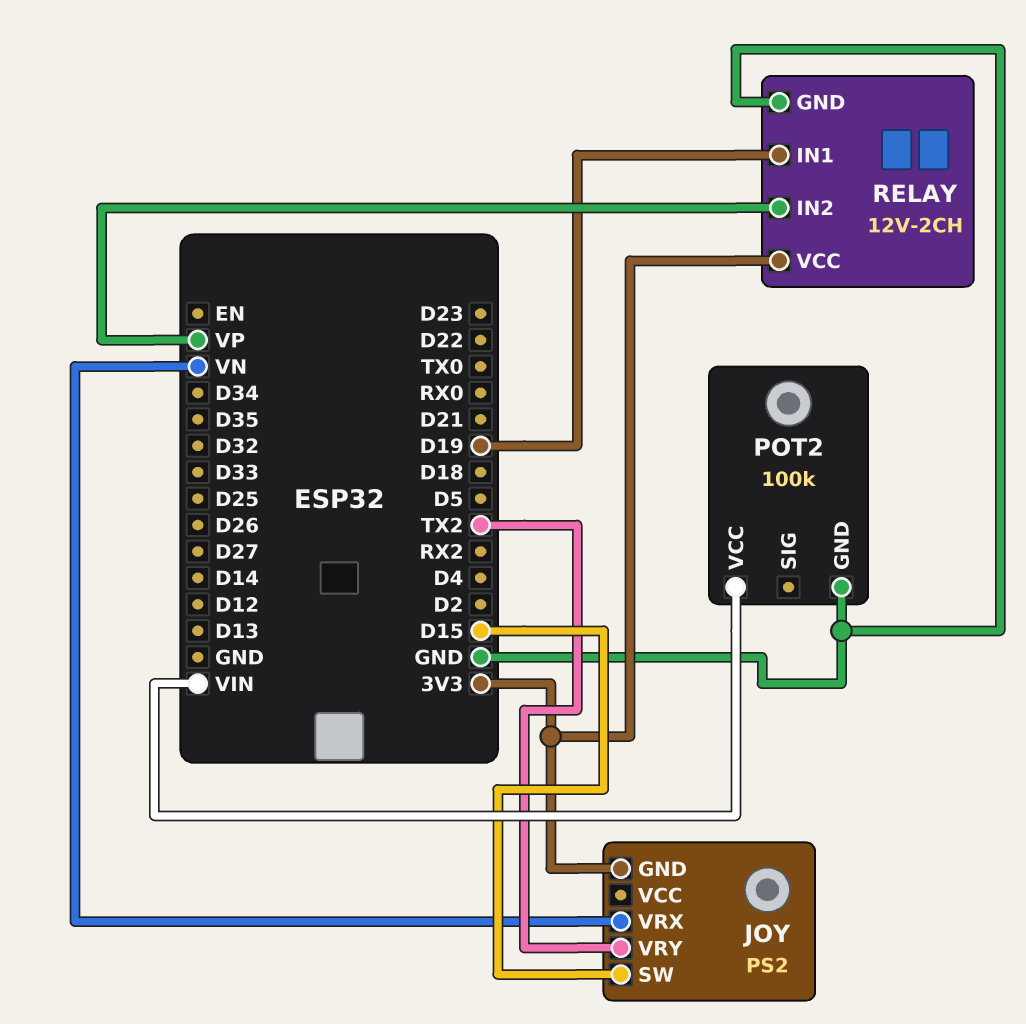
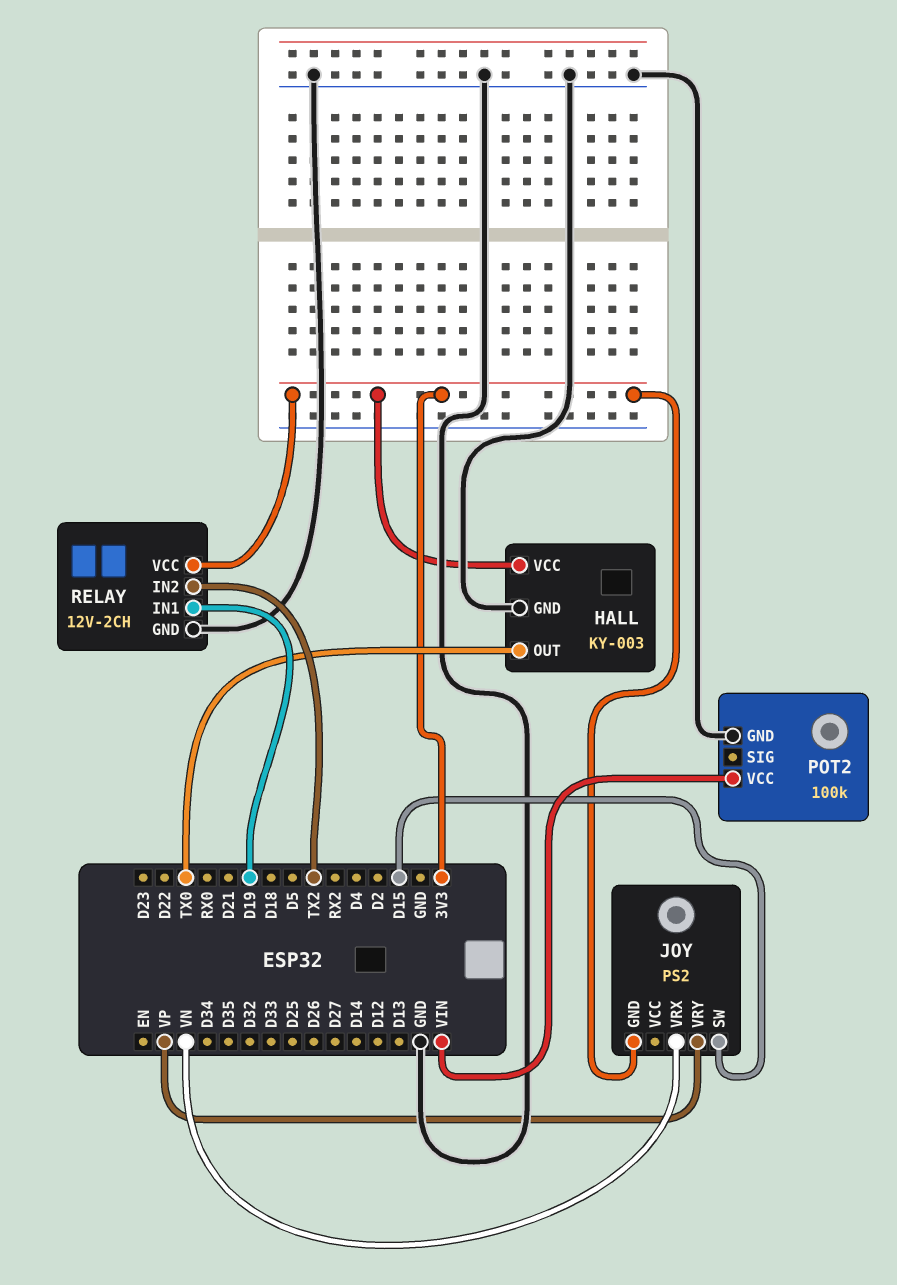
HALL: none -> KY-003
HALL pin GND: none -> GND
HALL pin OUT: none -> TX0
HALL pin VCC: none -> 3V3
JOY pin VRY: TX2 -> VP
RELAY pin IN2: VP -> TX2

